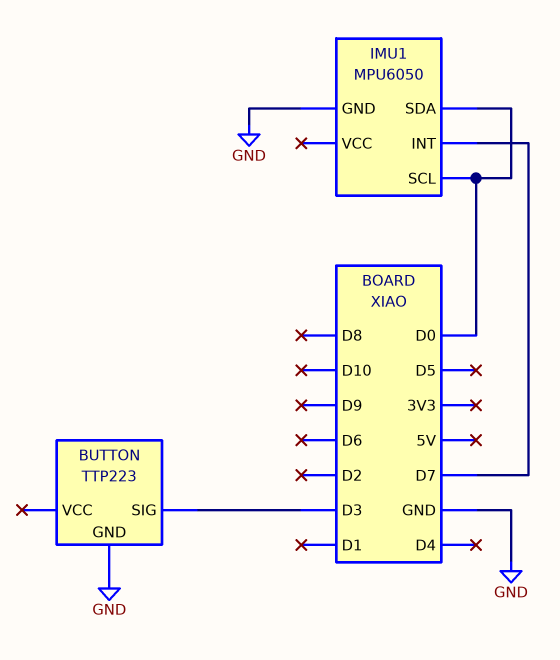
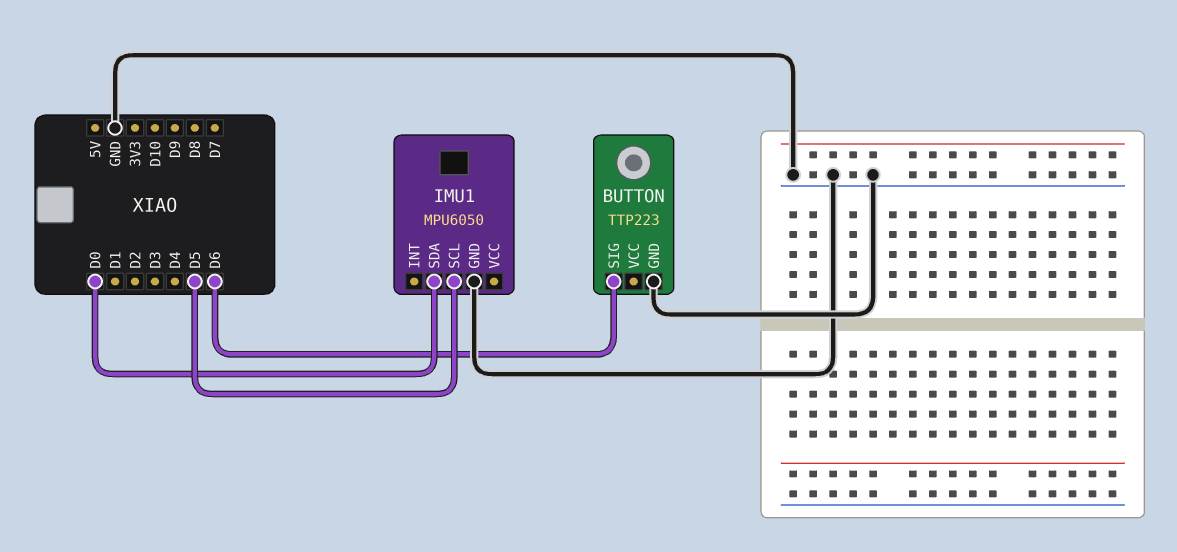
BUTTON pin SIG: D3 -> D6
IMU1 pin INT: D7 -> none
IMU1 pin SCL: D0 -> D5

